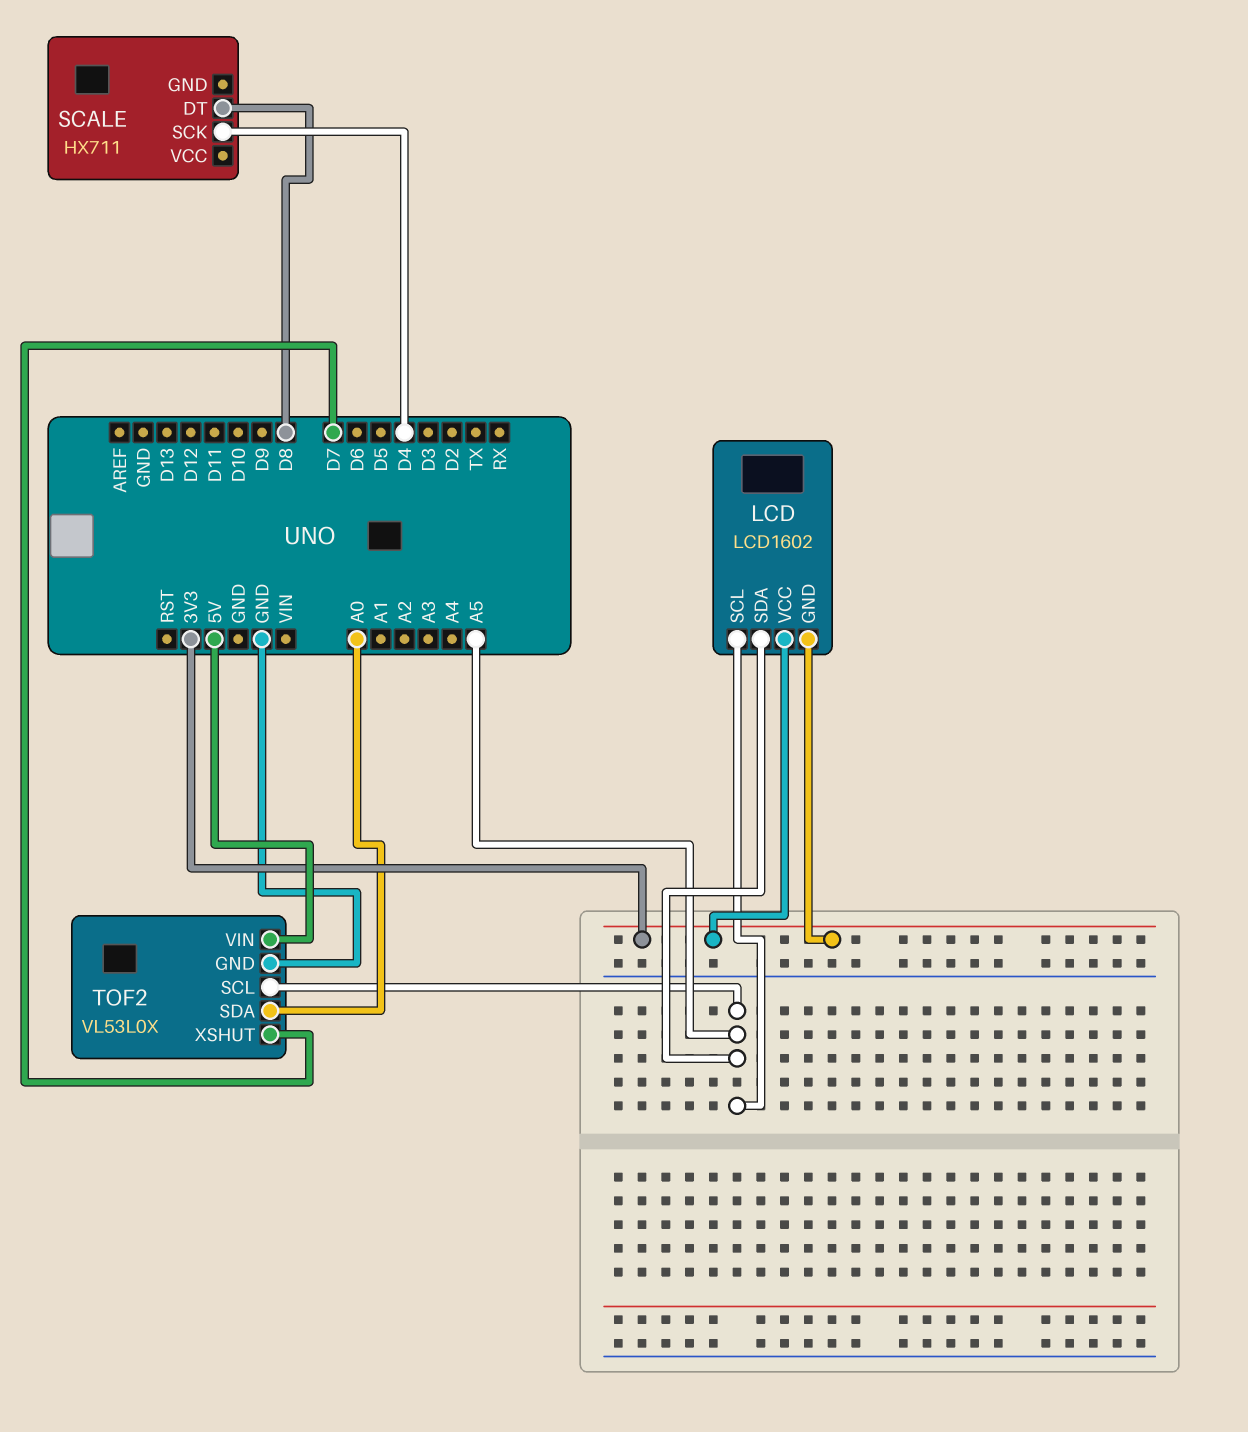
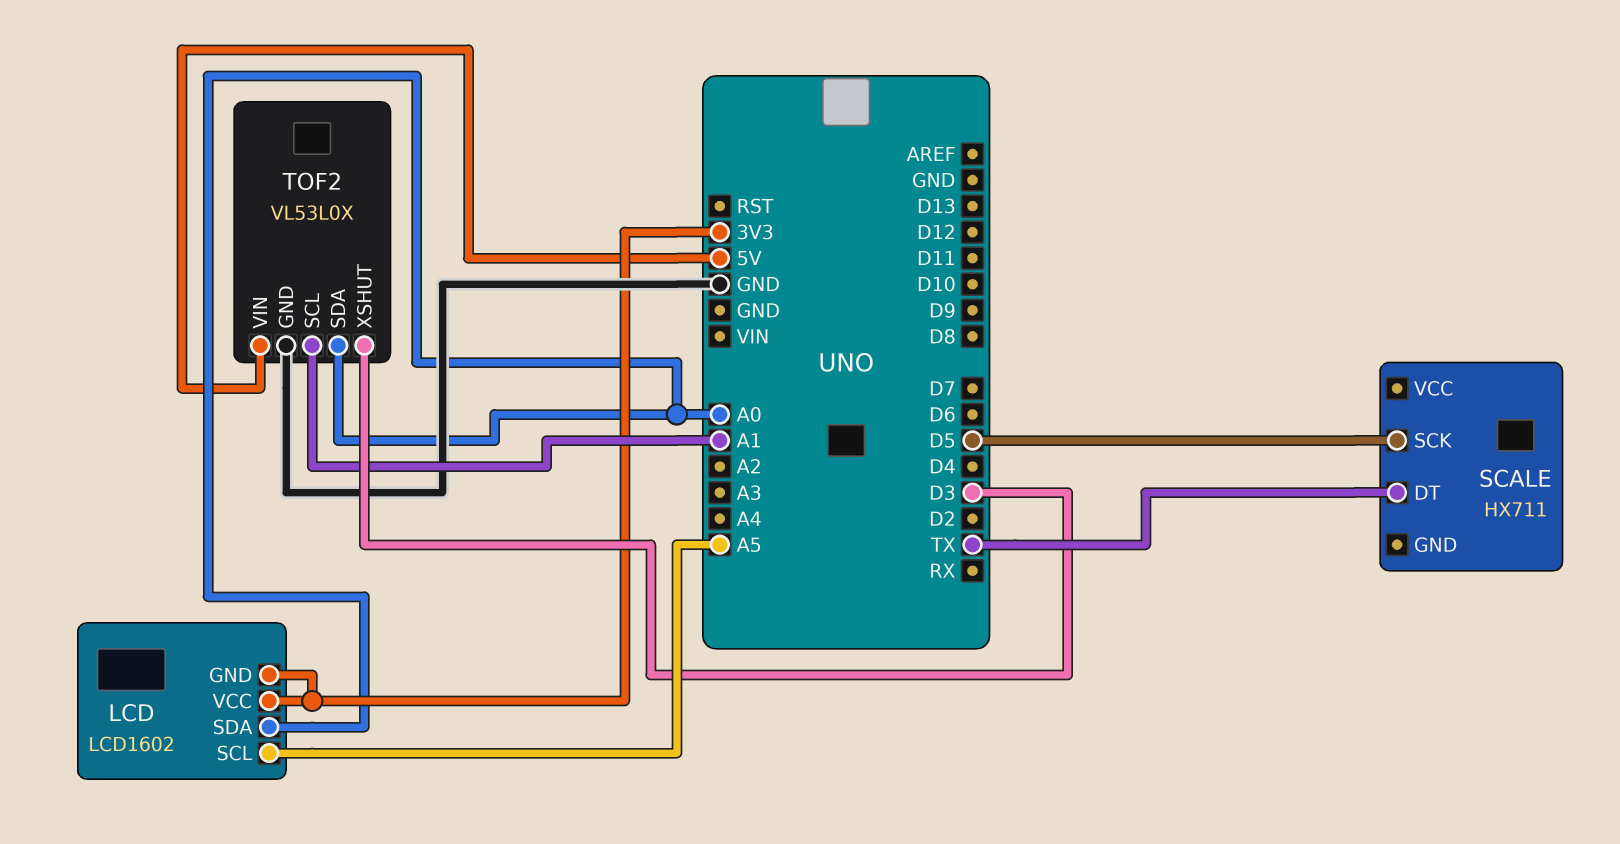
LCD pin SDA: A5 -> A0
SCALE pin DT: D8 -> TX
SCALE pin SCK: D4 -> D5
TOF2 pin SCL: A5 -> A1
TOF2 pin XSHUT: D7 -> D3

